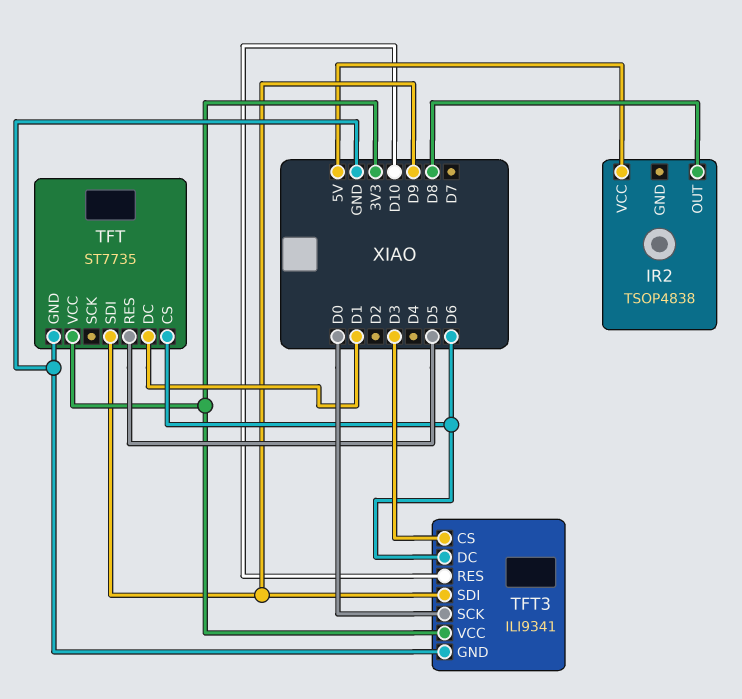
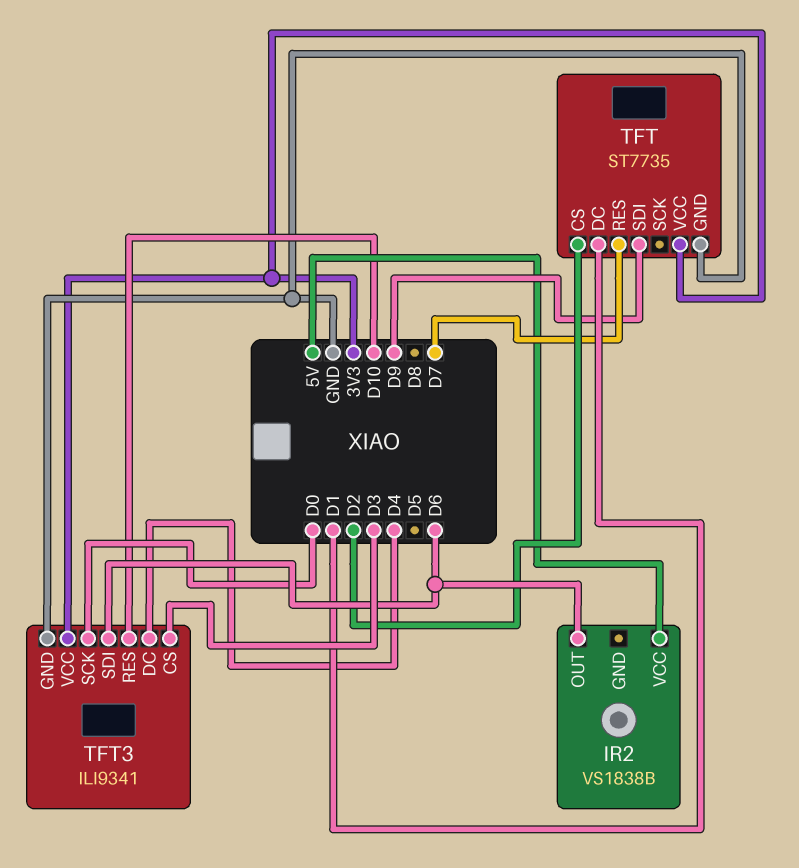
IR2: TSOP4838 -> VS1838B
IR2 pin OUT: D8 -> D6
TFT pin CS: D6 -> D2
TFT pin RES: D5 -> D7
TFT3 pin DC: D6 -> D4
TFT3 pin SDI: D9 -> D6

